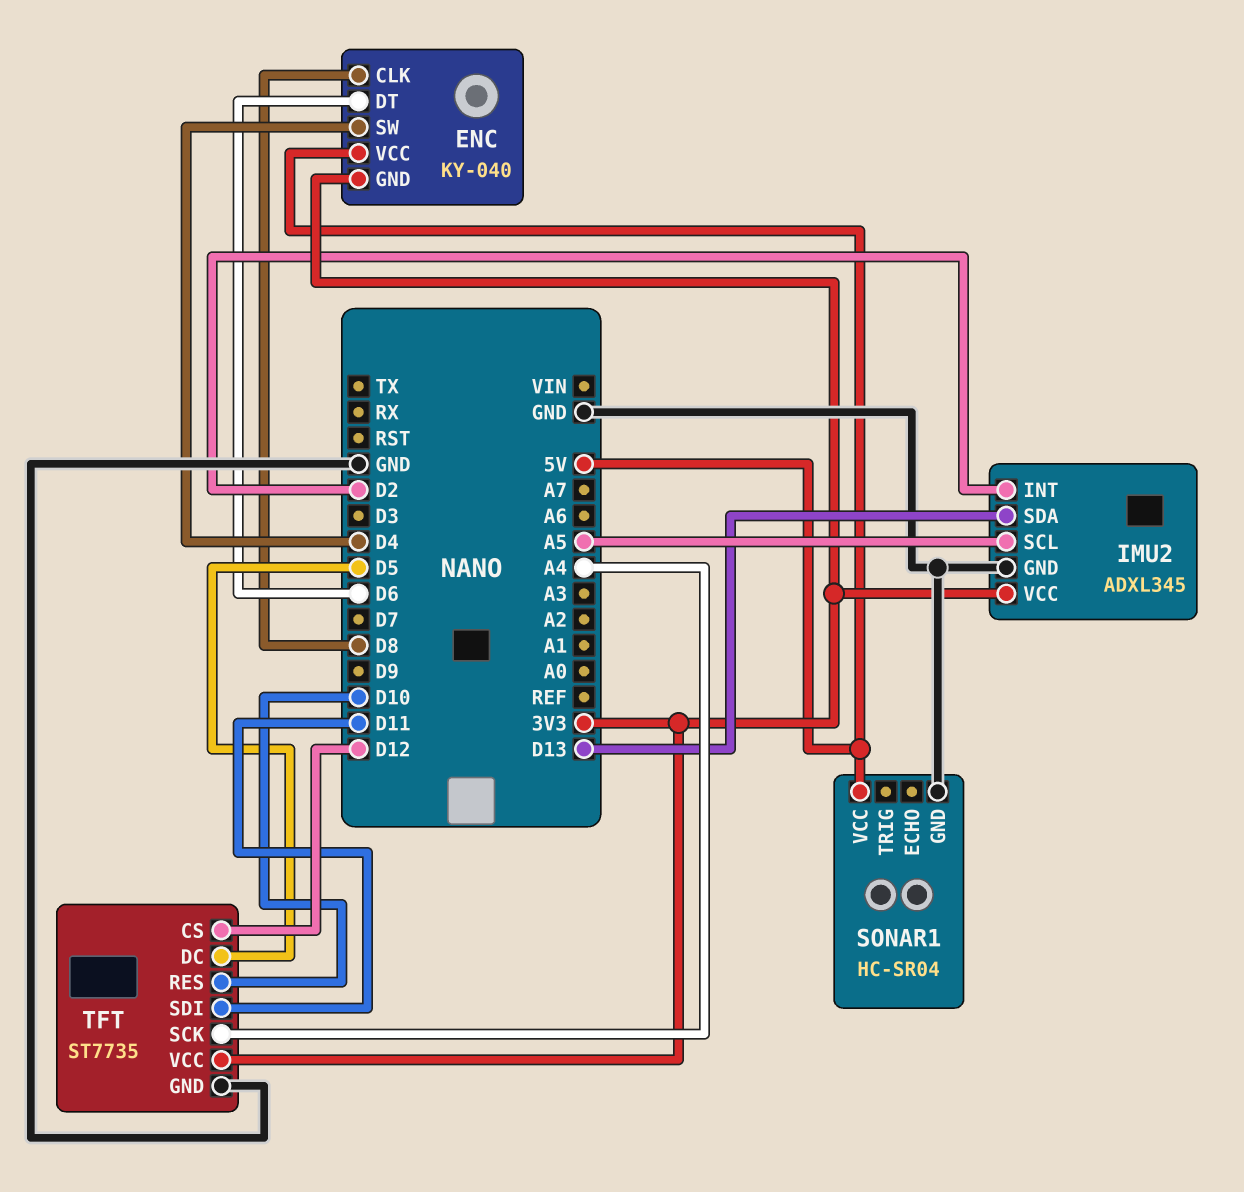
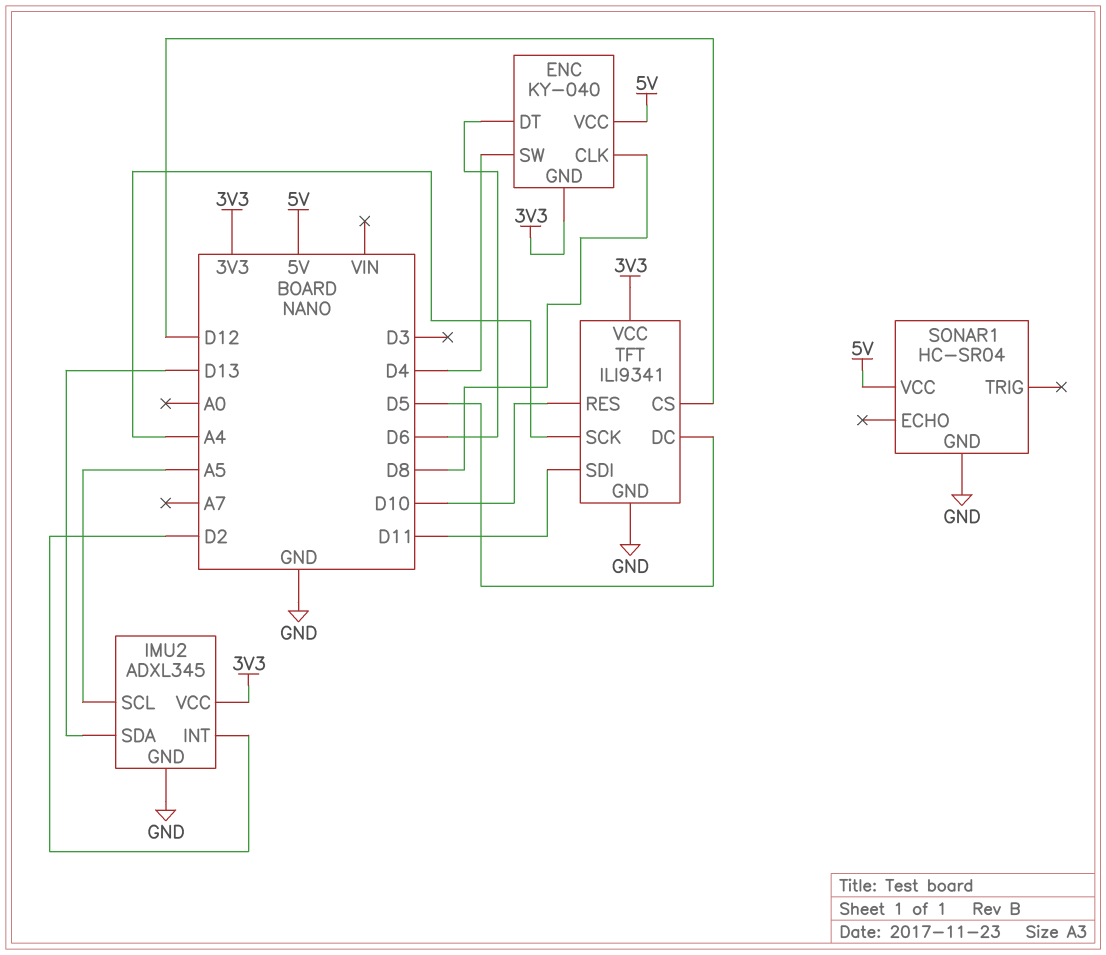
TFT: ST7735 -> ILI9341

